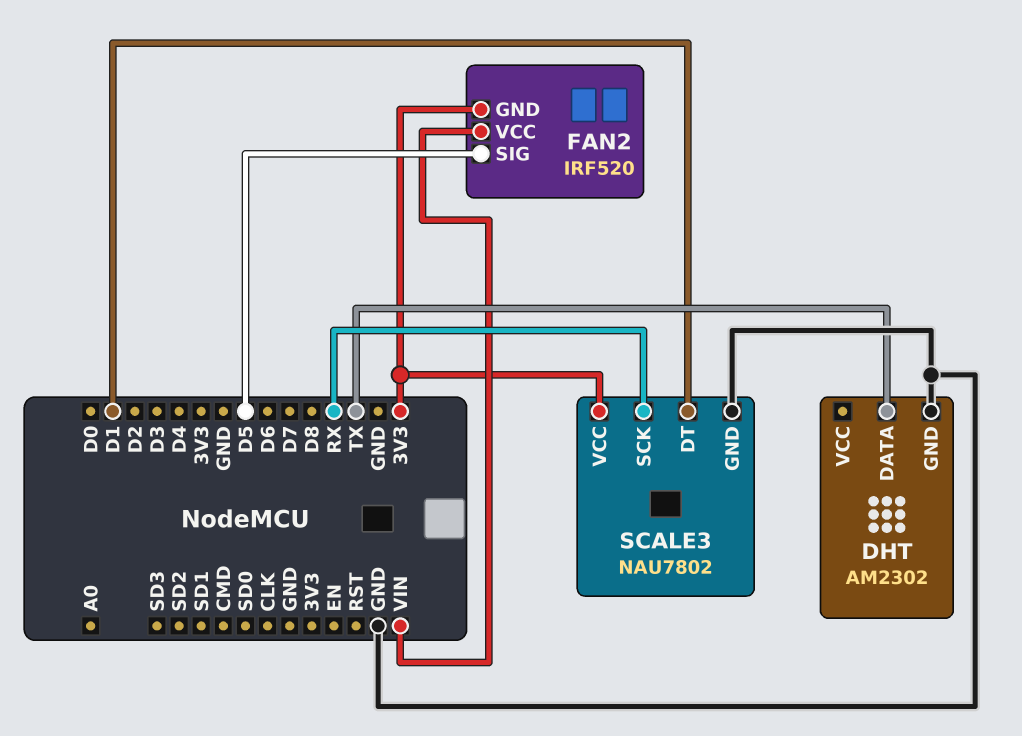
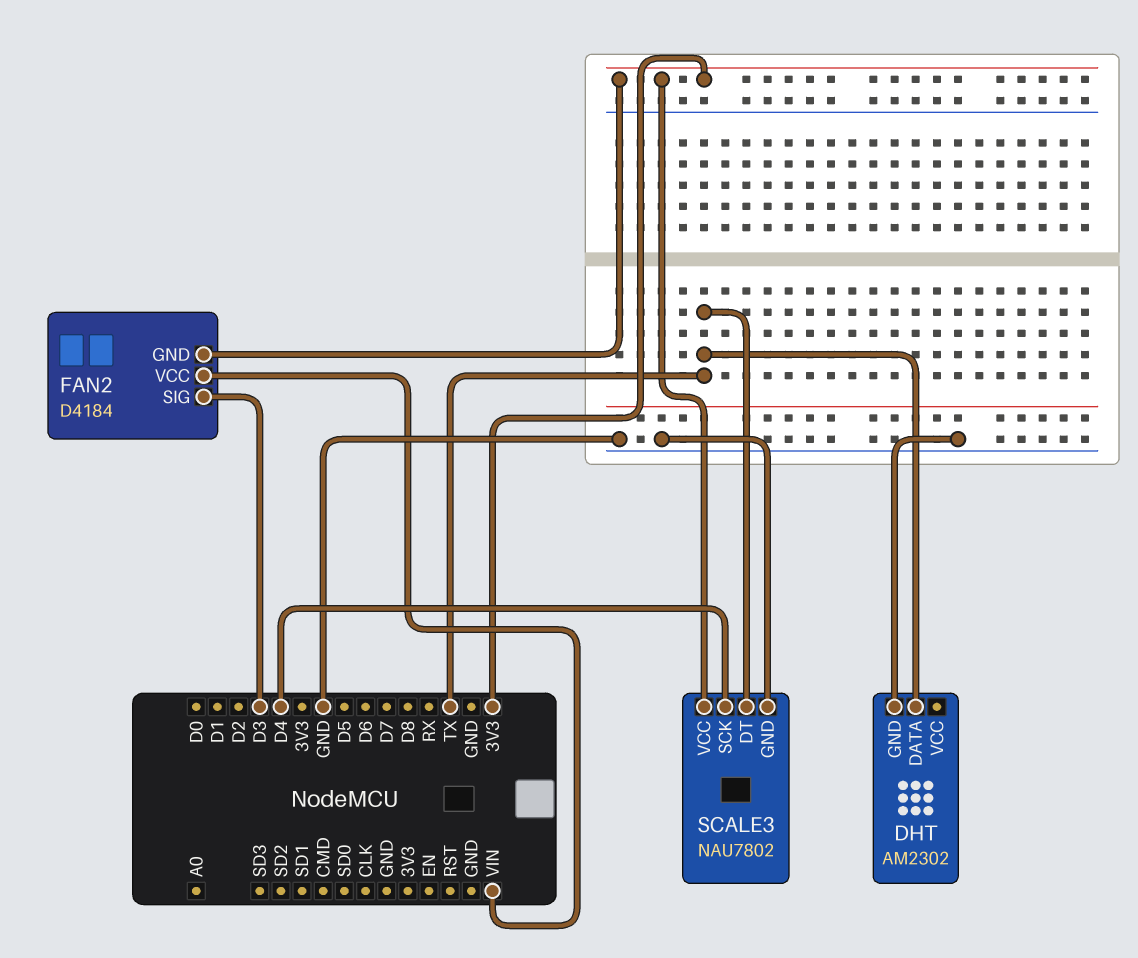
FAN2: IRF520 -> D4184
FAN2 pin SIG: D5 -> D3
SCALE3 pin DT: D1 -> TX
SCALE3 pin SCK: RX -> D4

